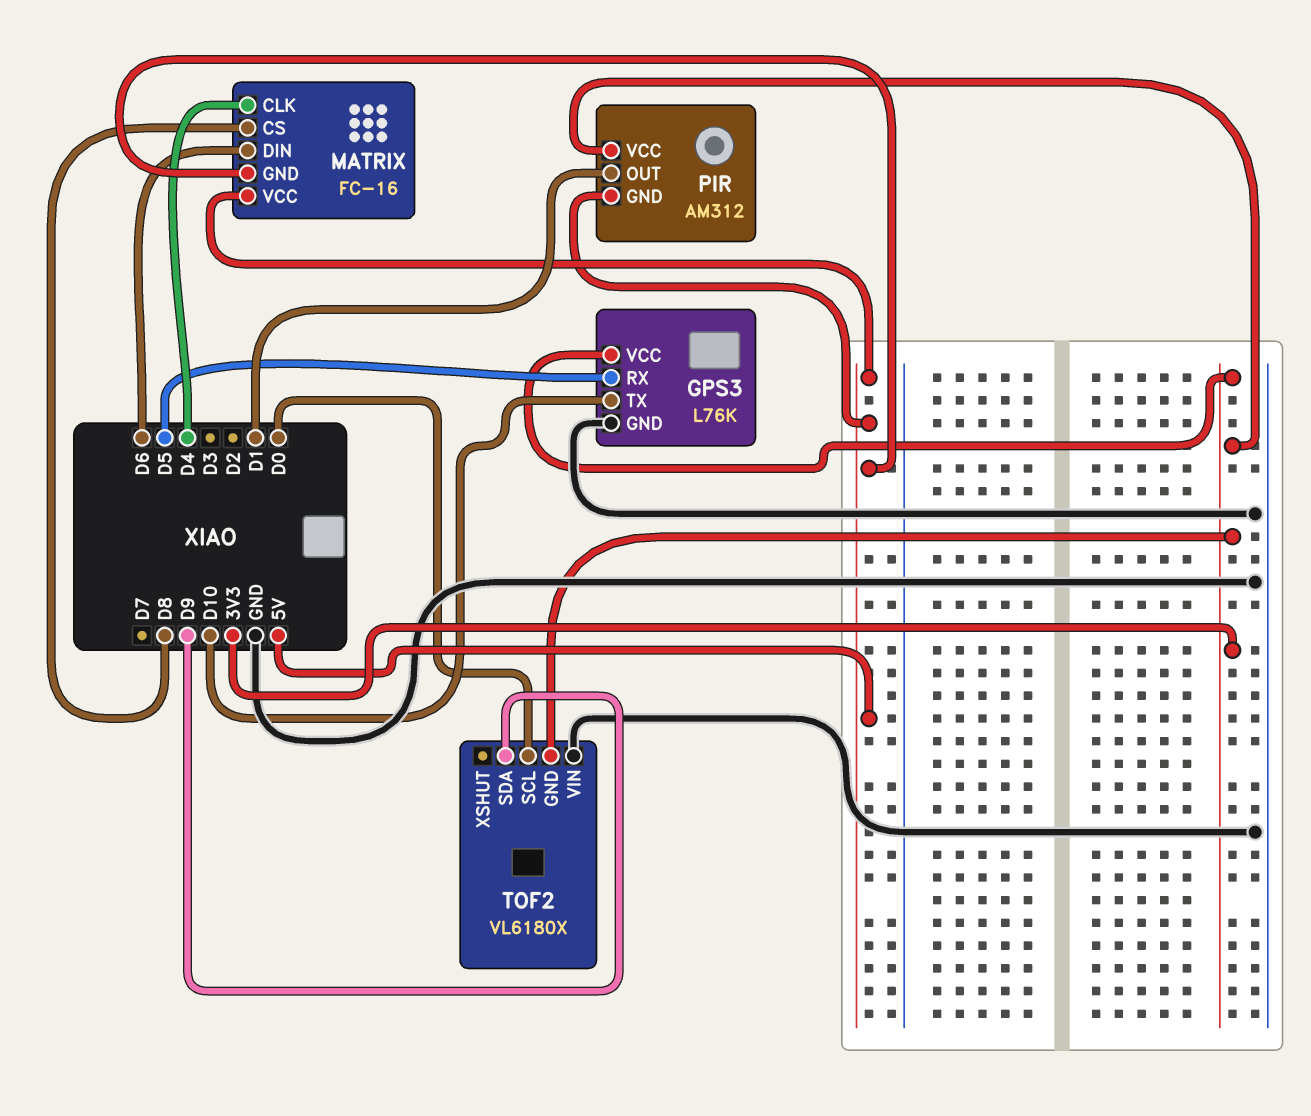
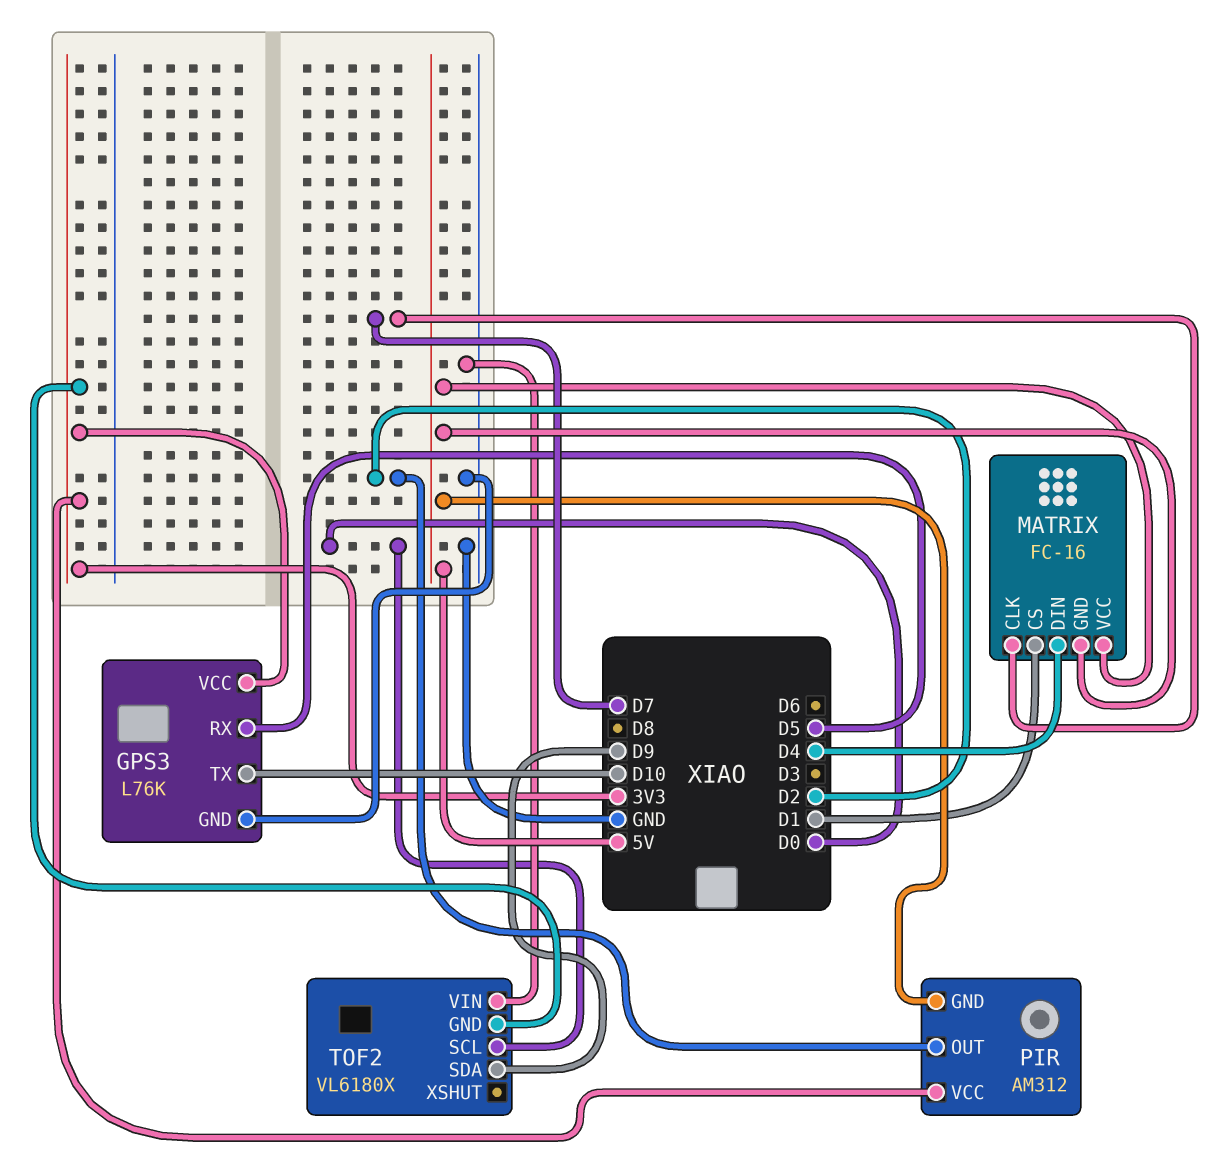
MATRIX pin CLK: D4 -> D7
MATRIX pin CS: D8 -> D1
MATRIX pin DIN: D6 -> D4
PIR pin OUT: D1 -> D2

